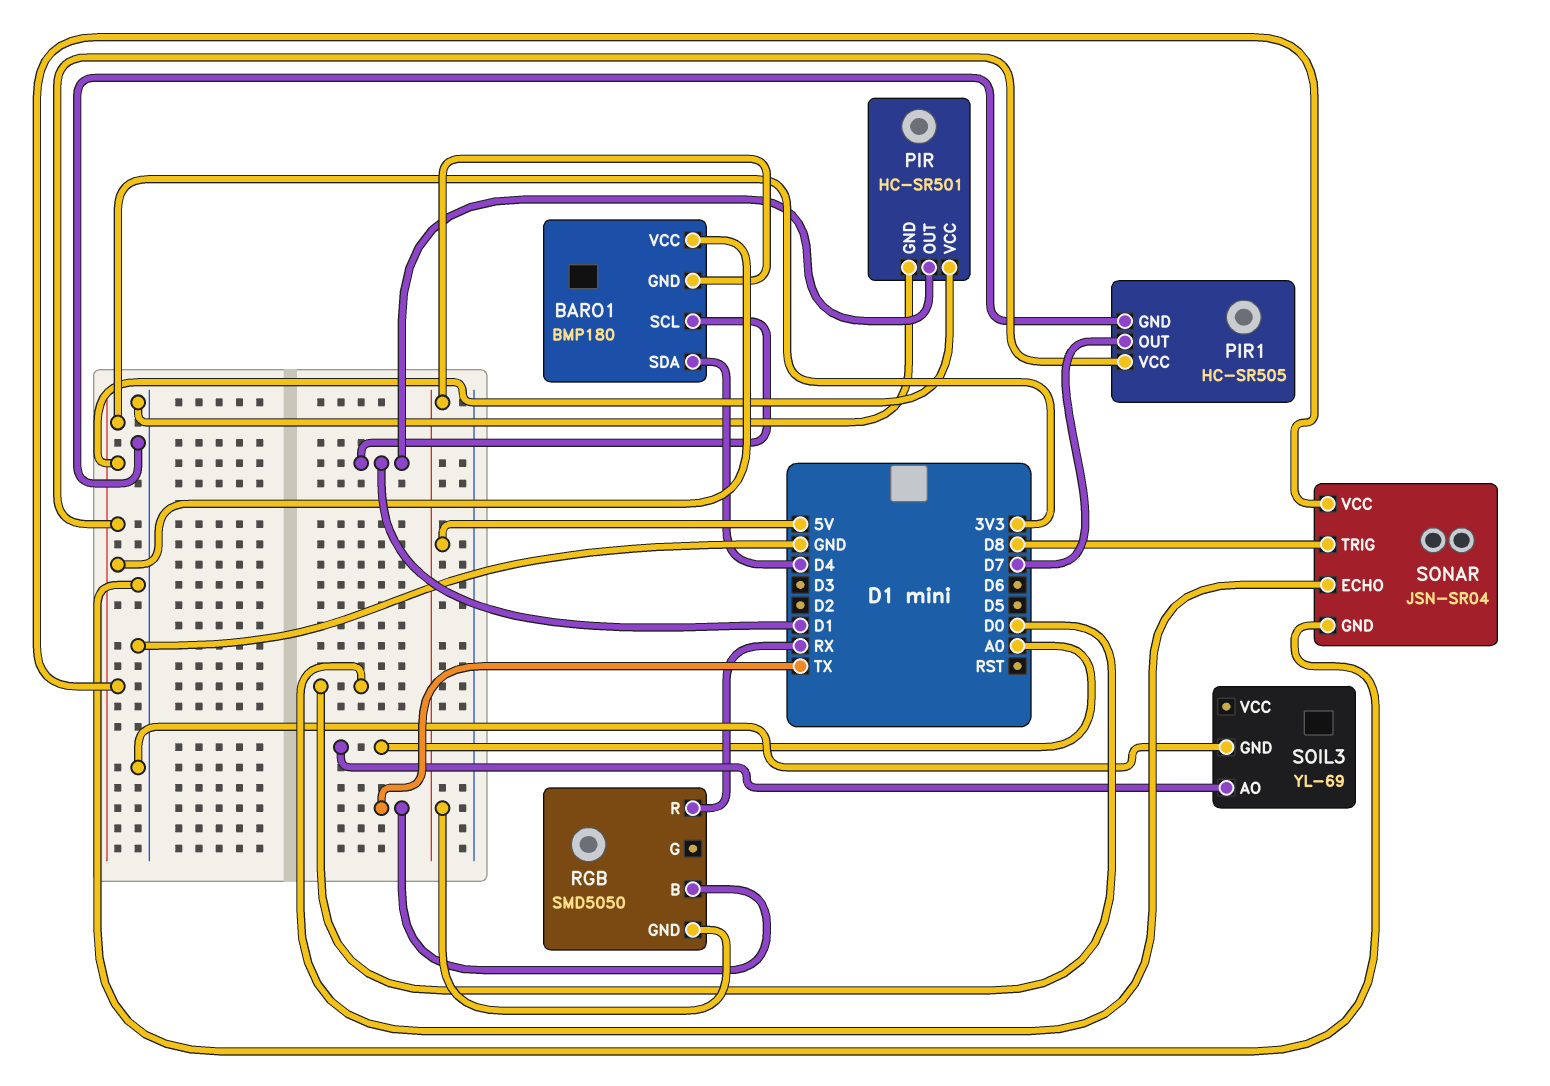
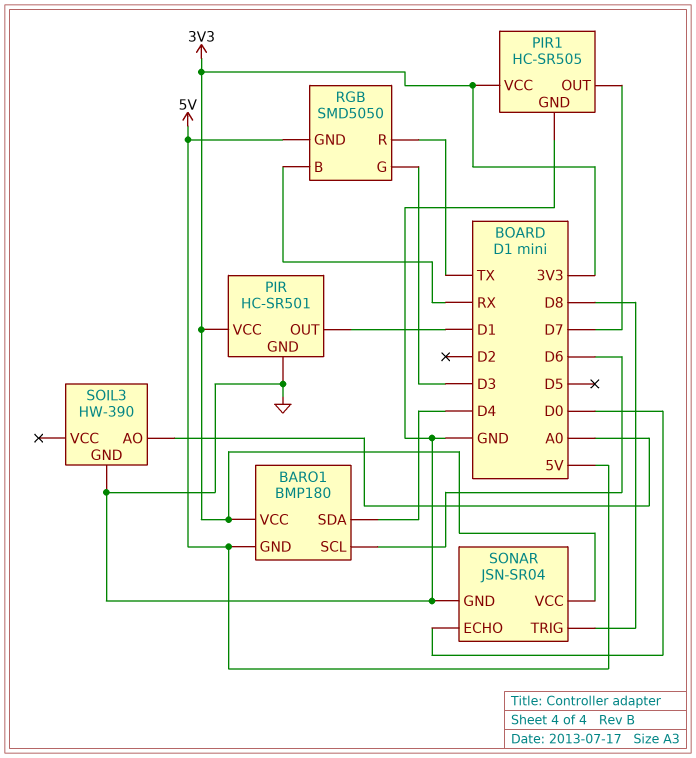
BARO1 pin SCL: D1 -> D6
RGB pin B: TX -> RX
RGB pin G: none -> D3
RGB pin R: RX -> TX
SOIL3: YL-69 -> HW-390

